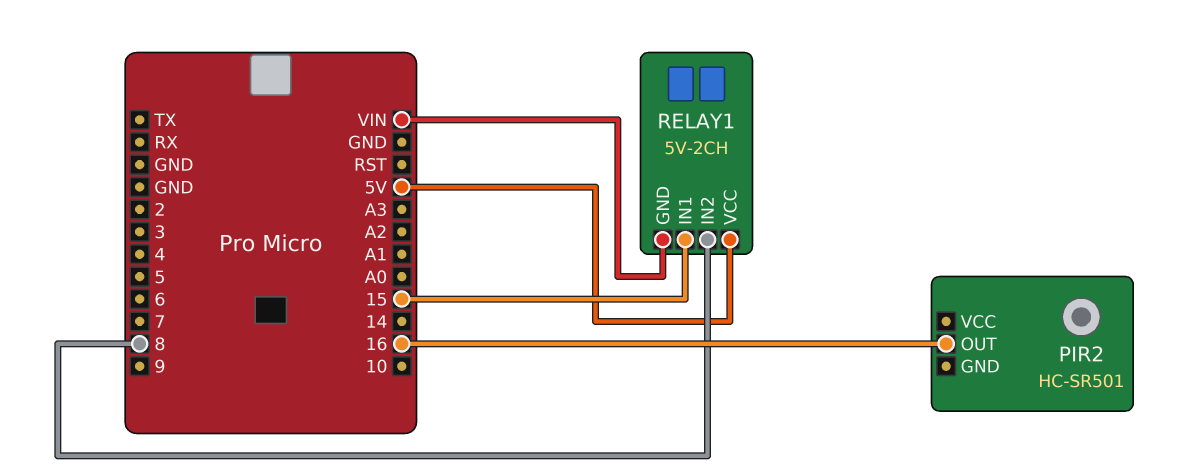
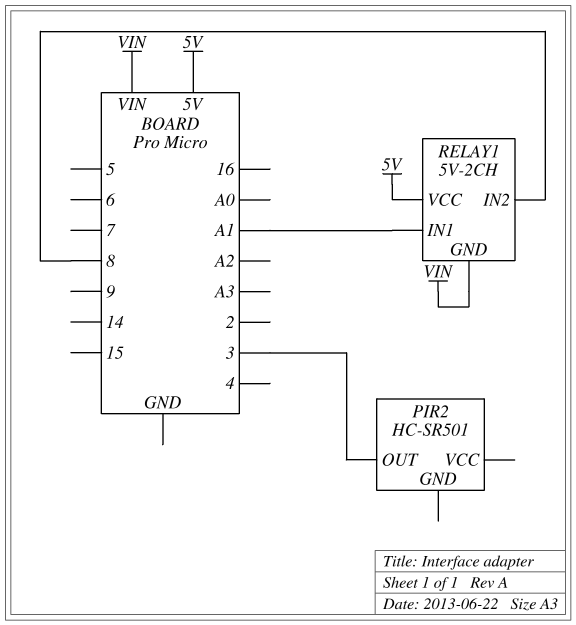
PIR2 pin OUT: 16 -> 3
RELAY1 pin IN1: 15 -> A1

